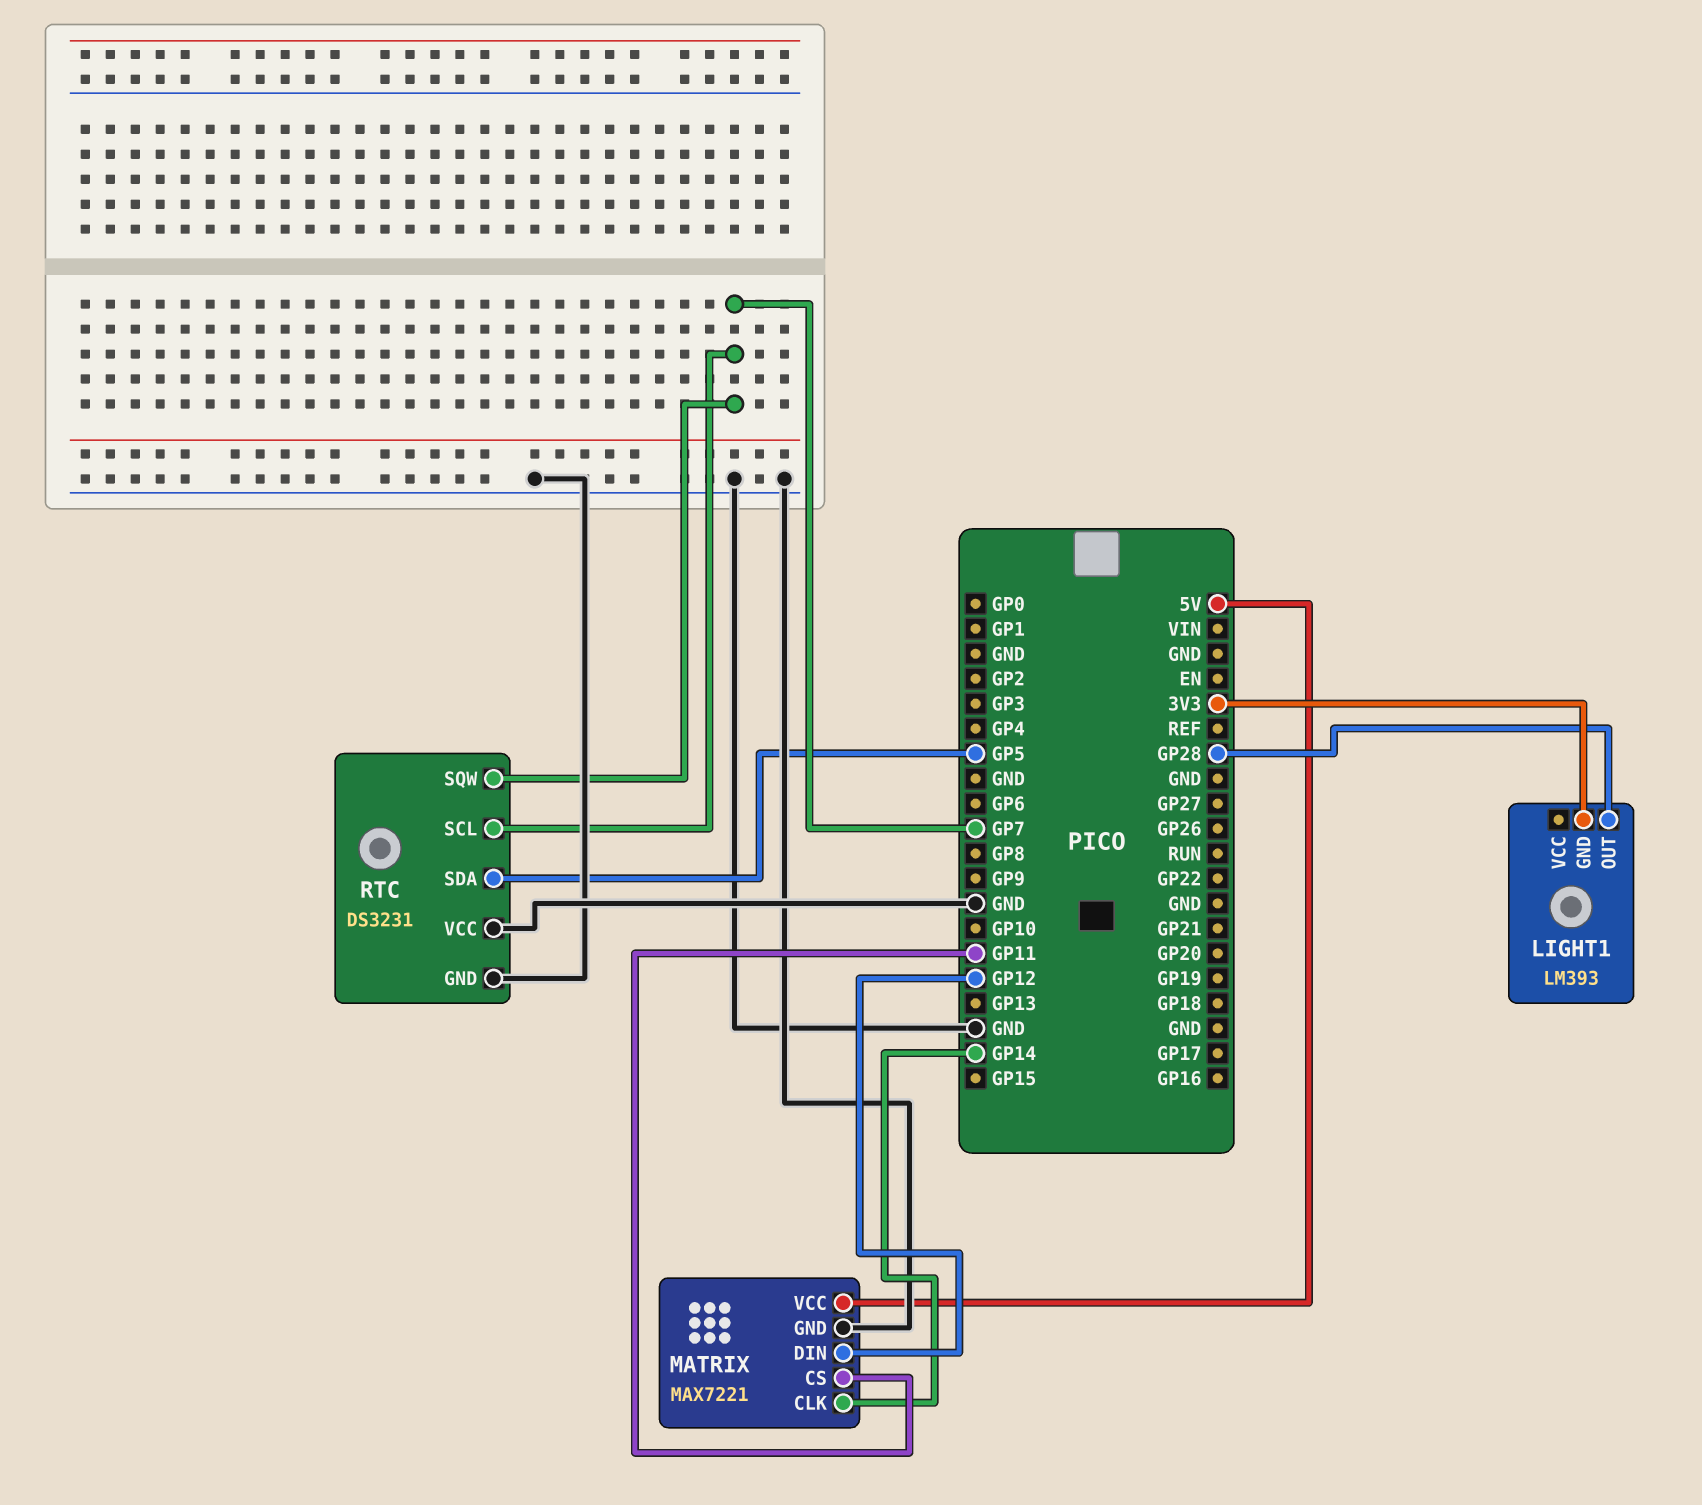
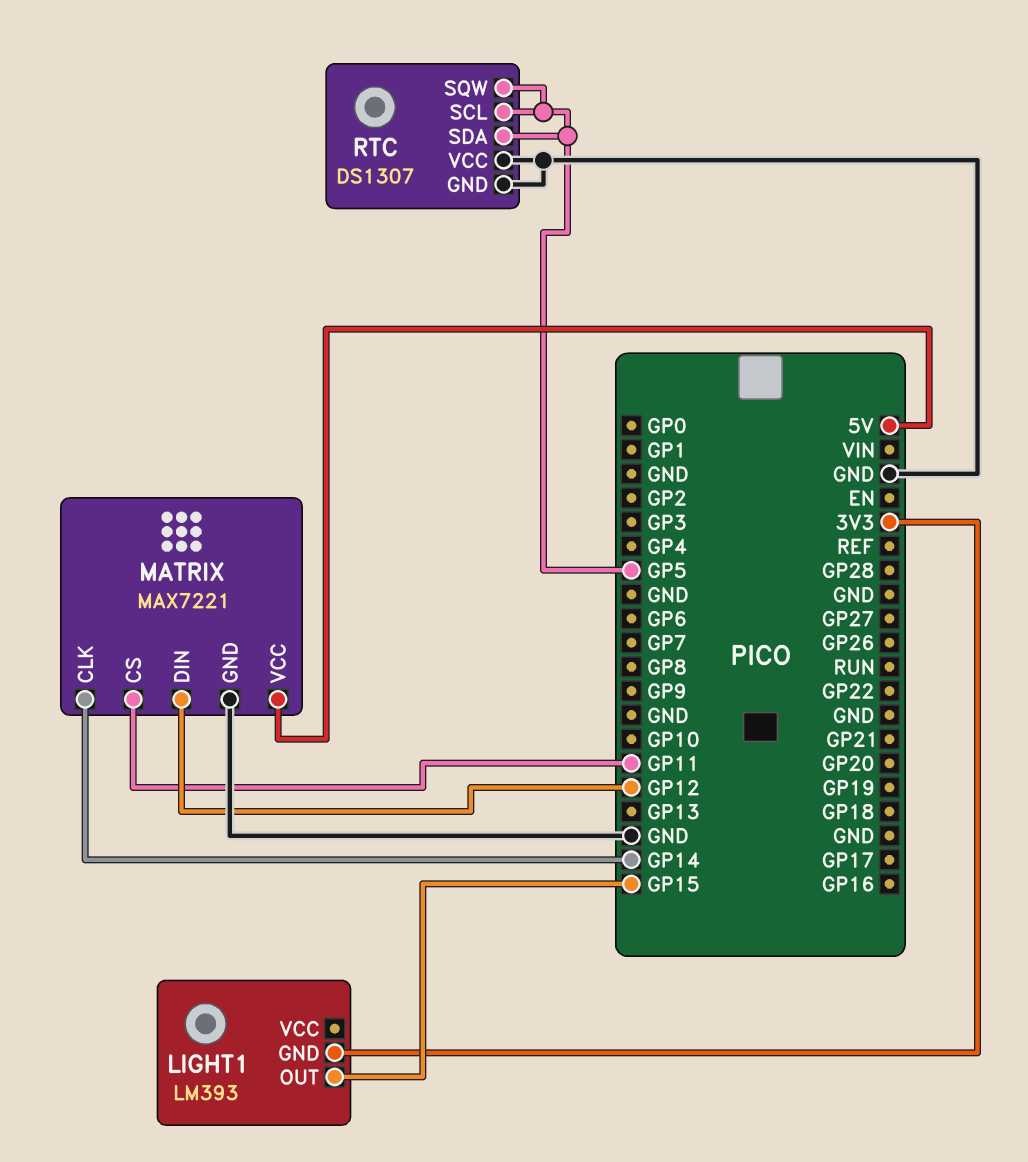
LIGHT1 pin OUT: GP28 -> GP15
RTC: DS3231 -> DS1307
RTC pin SCL: GP7 -> GP5
RTC pin SQW: GP7 -> GP5

